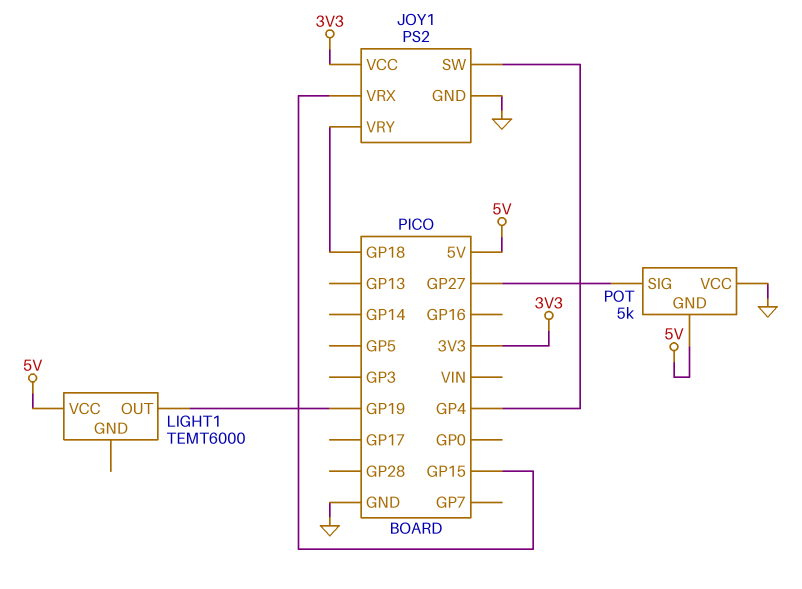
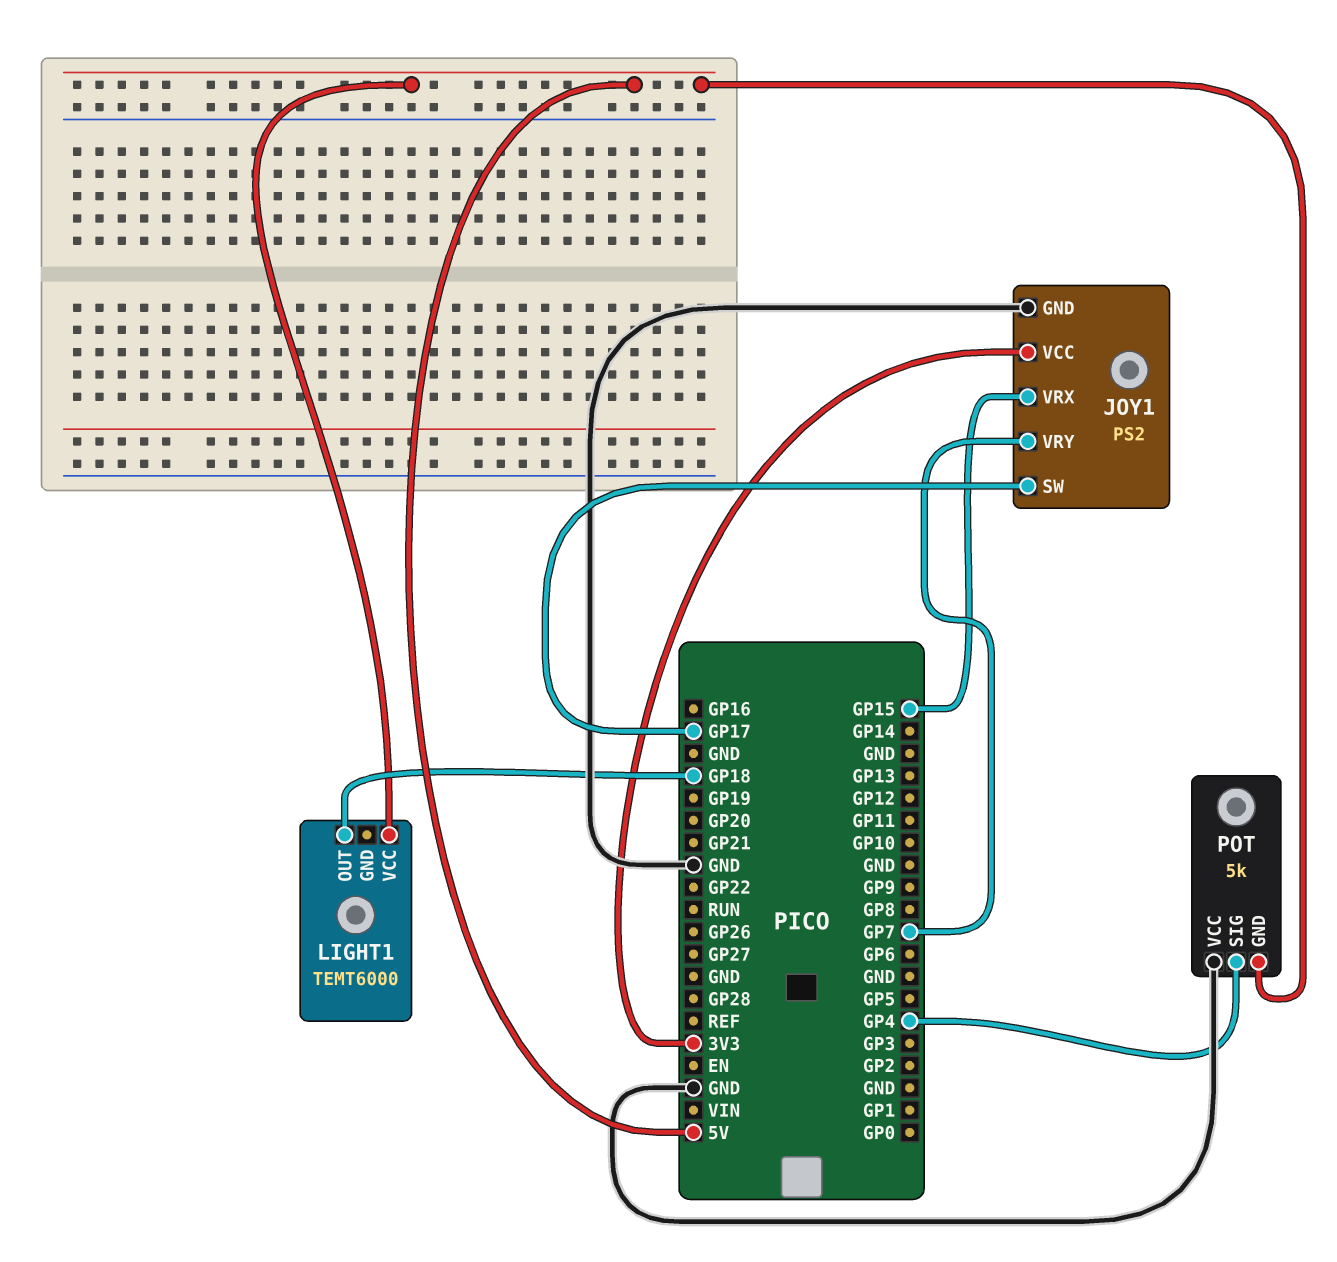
JOY1 pin SW: GP4 -> GP17
JOY1 pin VRY: GP18 -> GP7
LIGHT1 pin OUT: GP19 -> GP18
POT pin SIG: GP27 -> GP4

